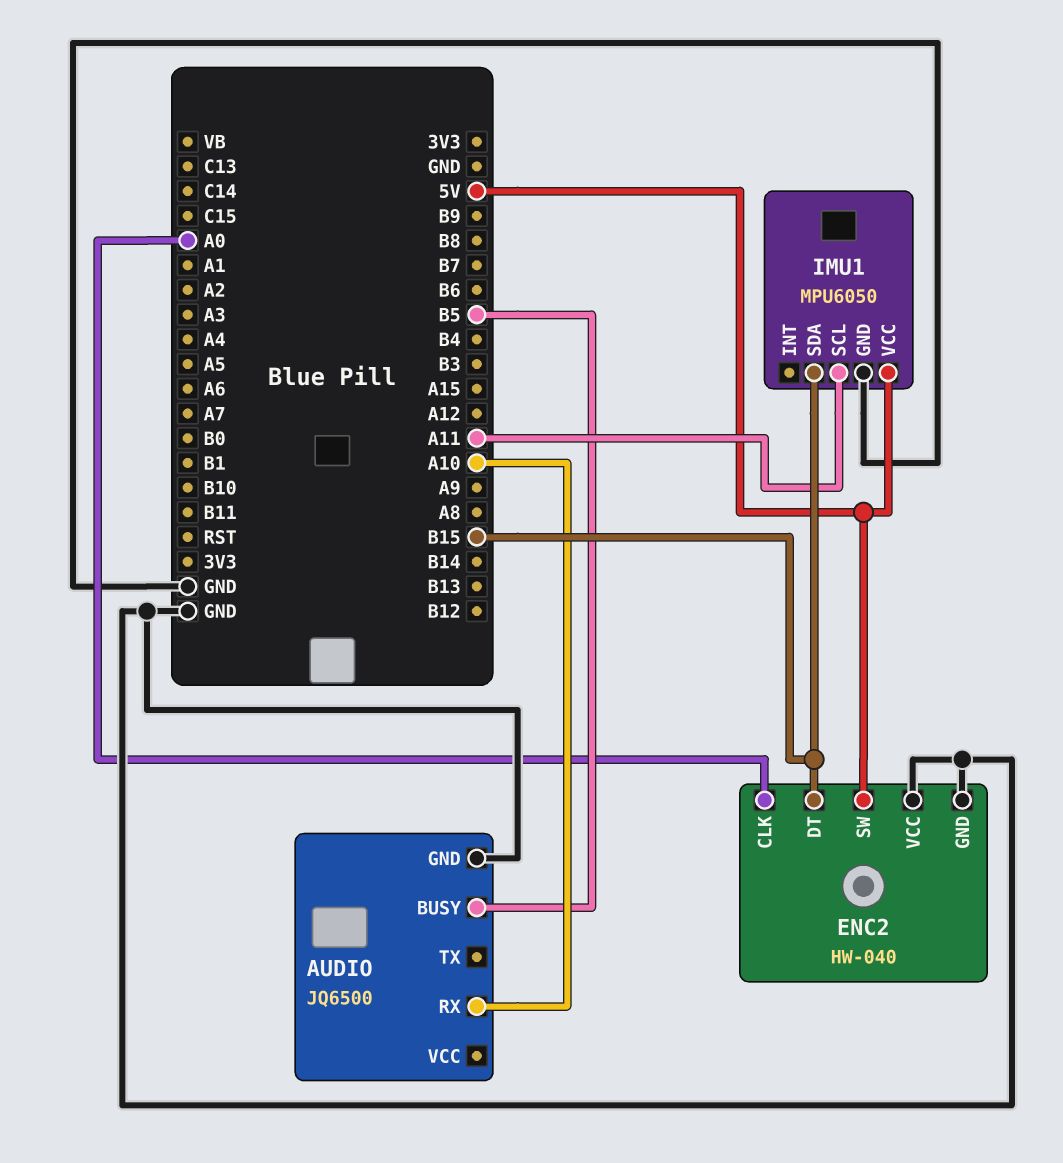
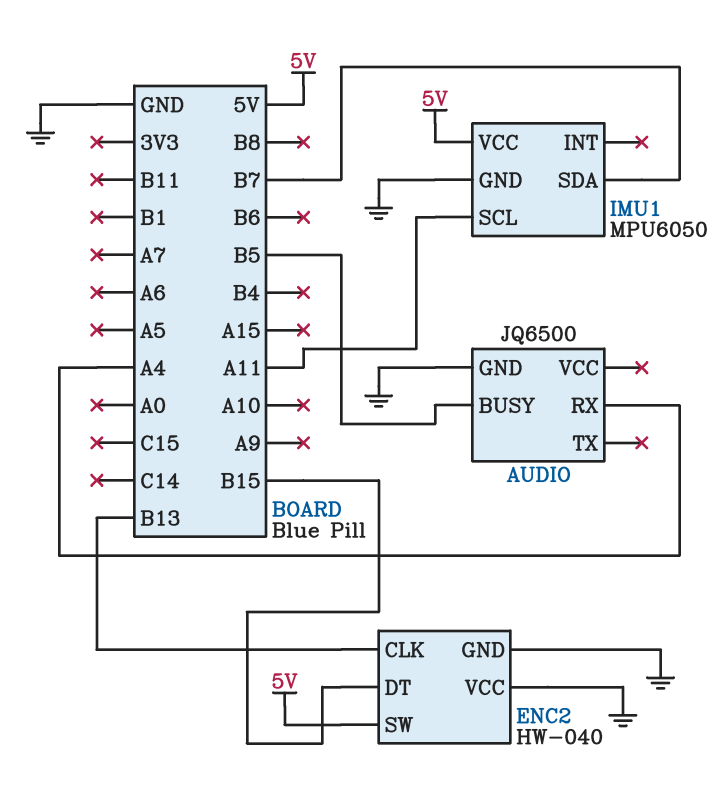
AUDIO pin RX: A10 -> A4
ENC2 pin CLK: A0 -> B13
IMU1 pin SDA: B15 -> B7

